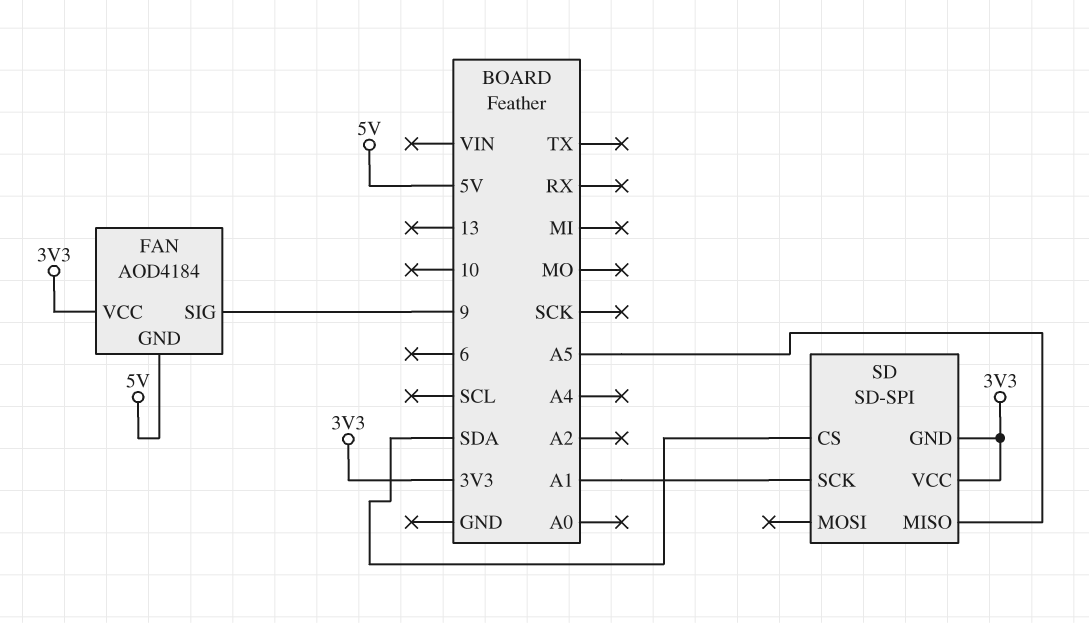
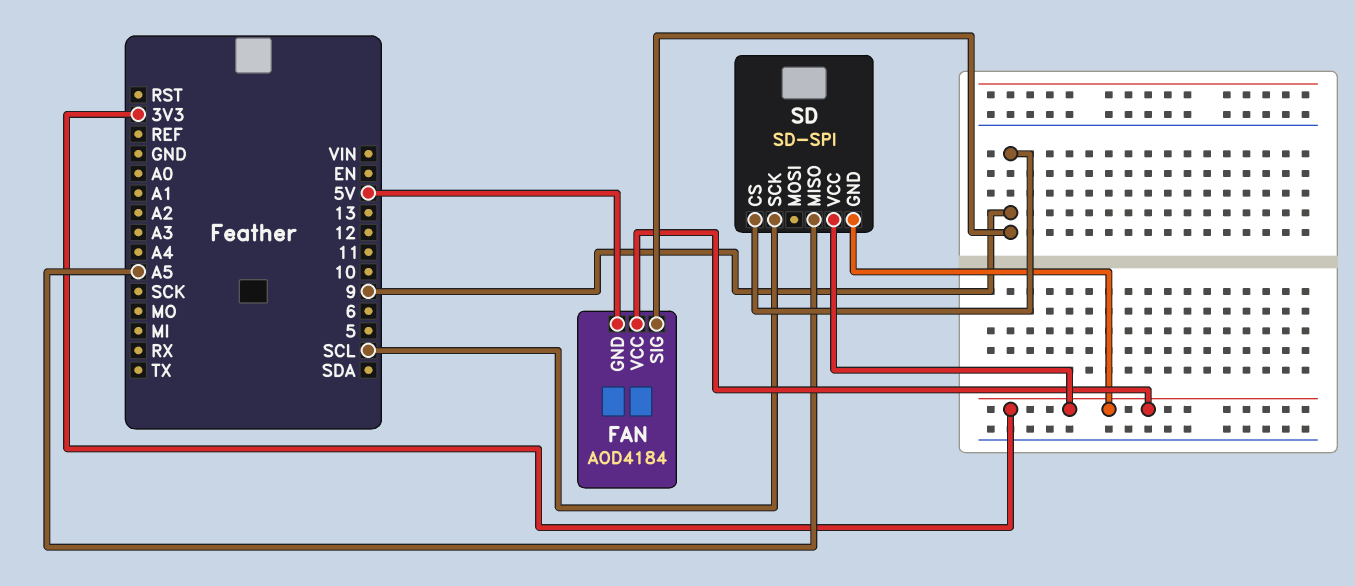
SD pin CS: SDA -> 9
SD pin SCK: A1 -> SCL

